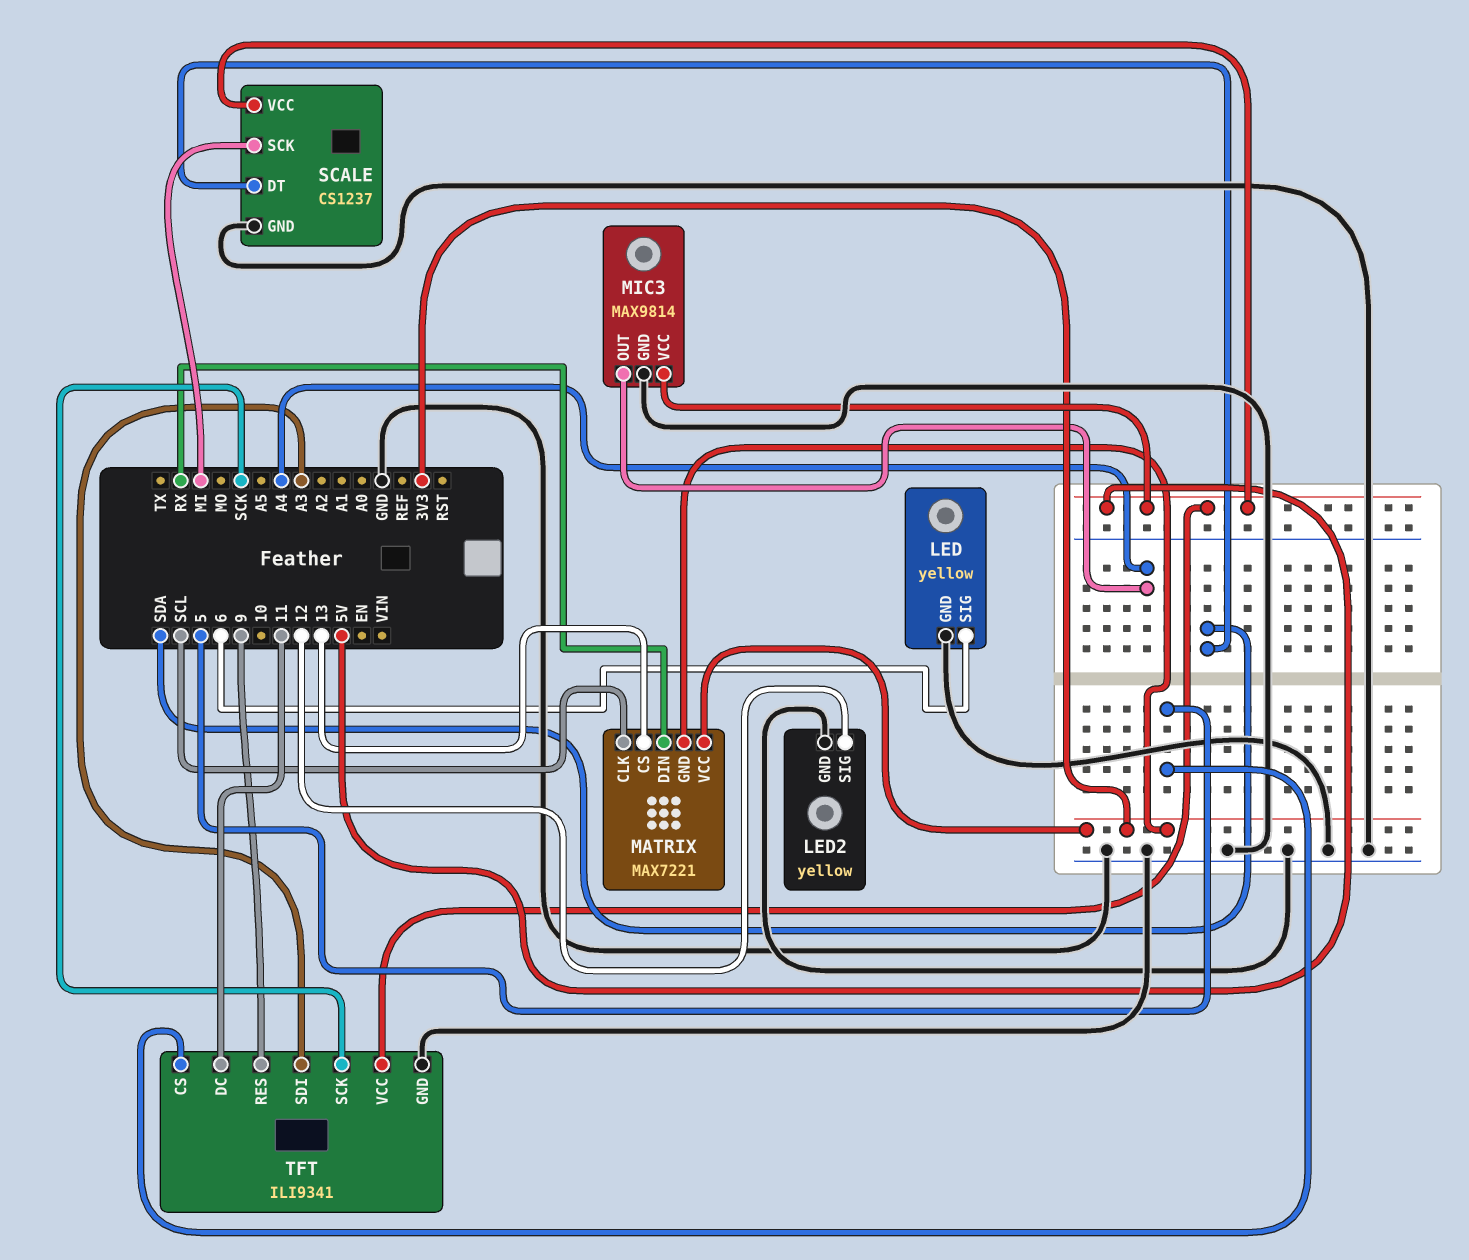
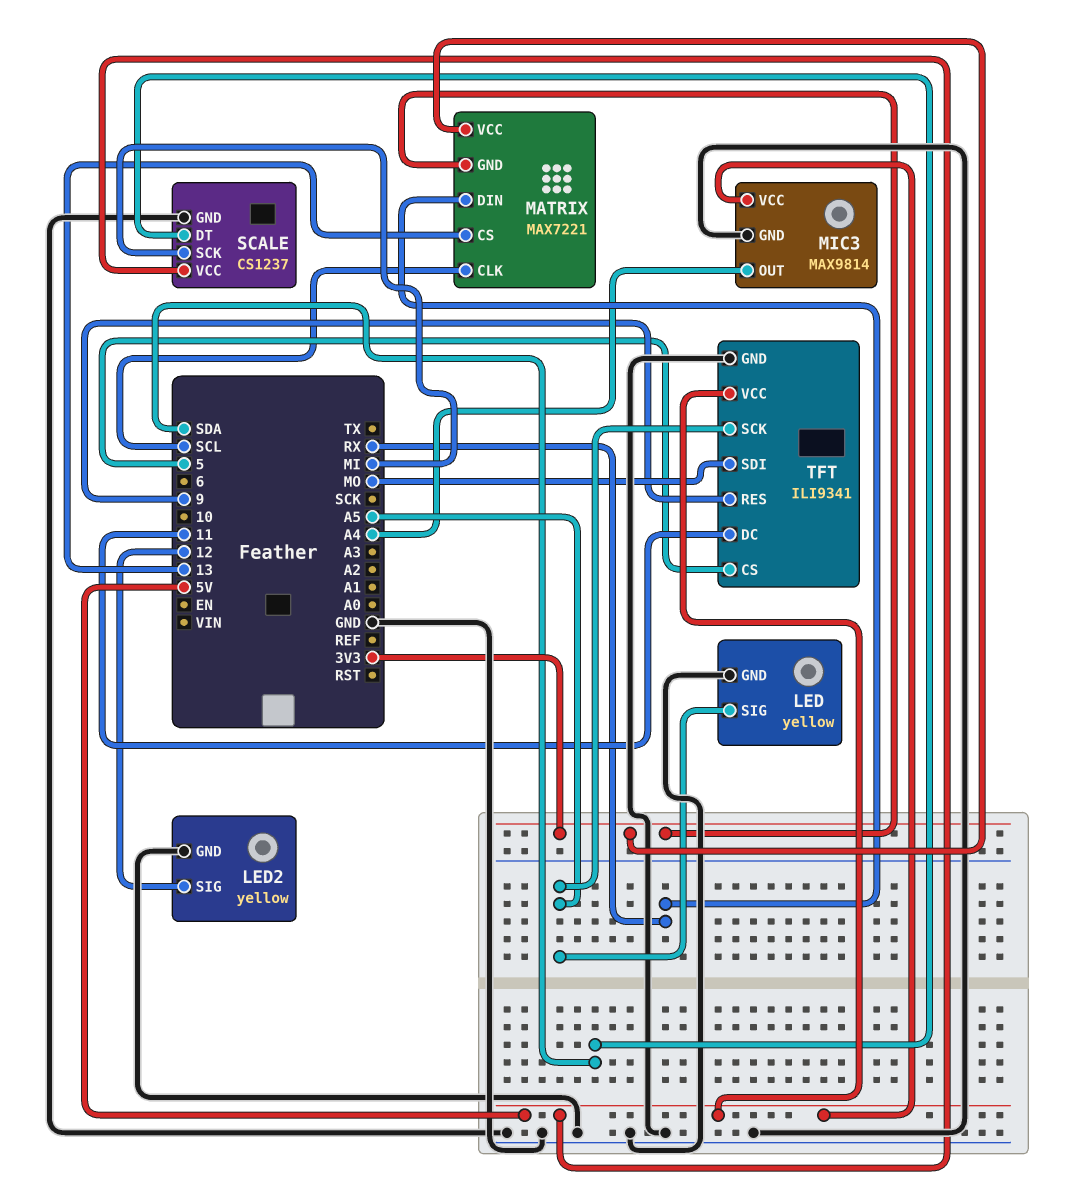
LED pin SIG: 6 -> A5
TFT pin SCK: SCK -> A5
TFT pin SDI: A3 -> MO

